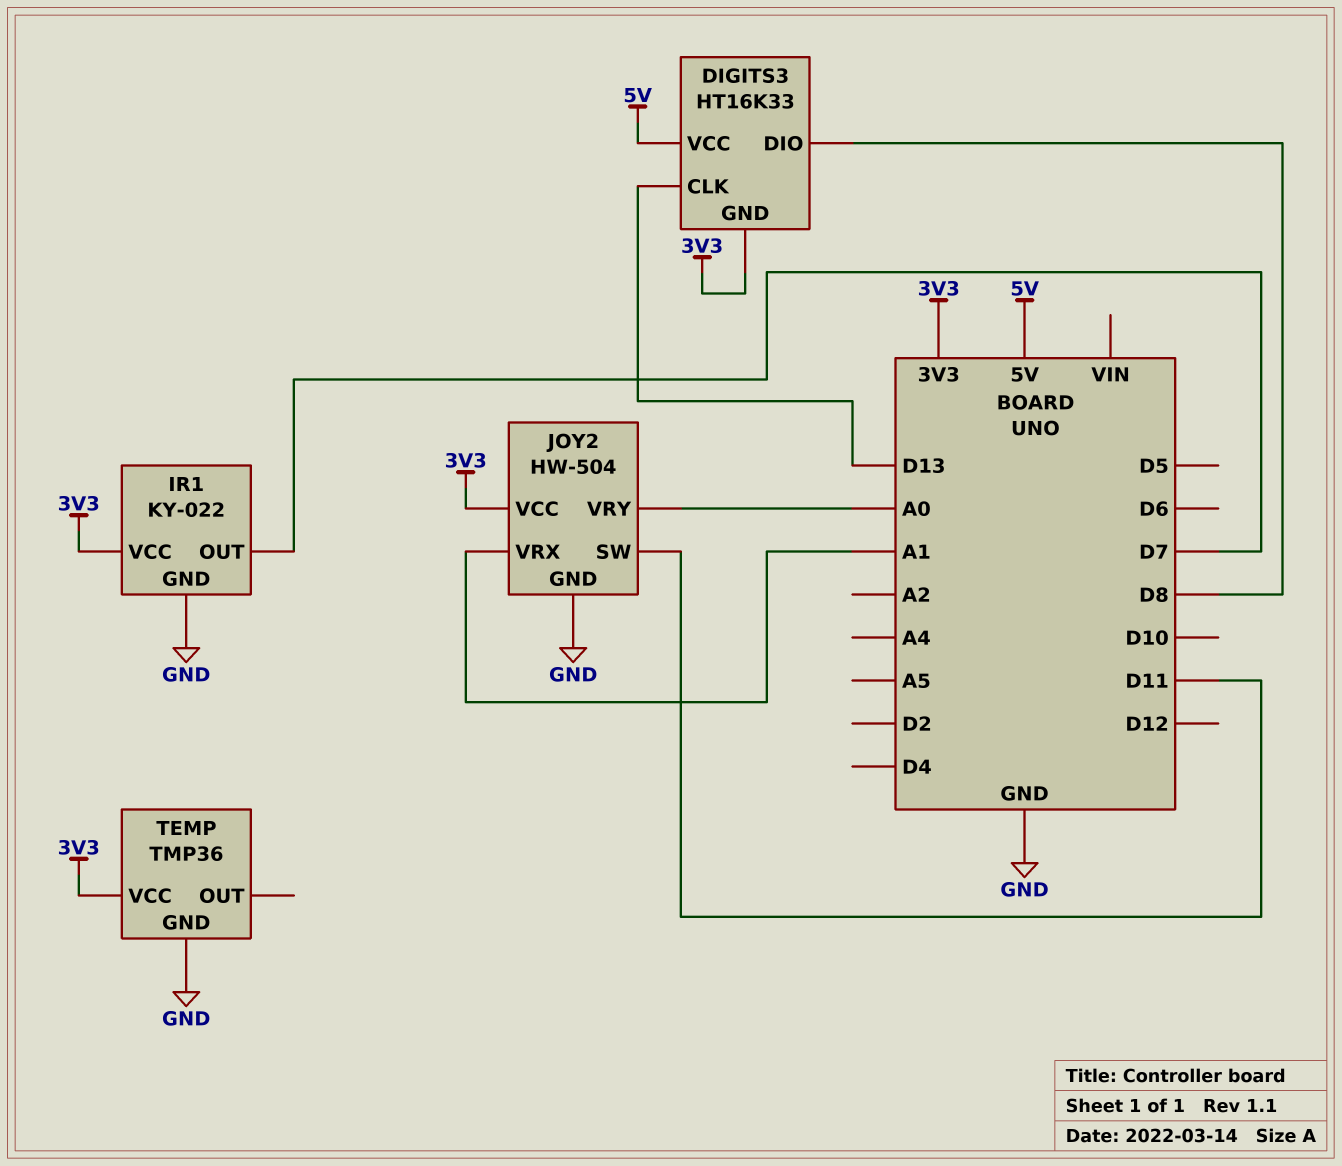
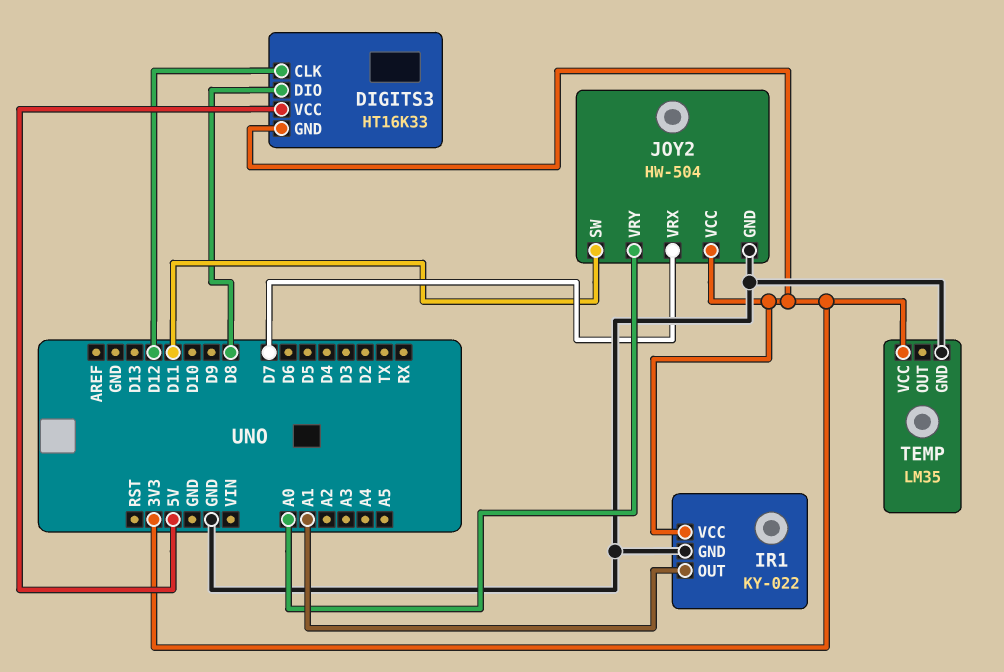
DIGITS3 pin CLK: D13 -> D12
IR1 pin OUT: D7 -> A1
JOY2 pin VRX: A1 -> D7
TEMP: TMP36 -> LM35

